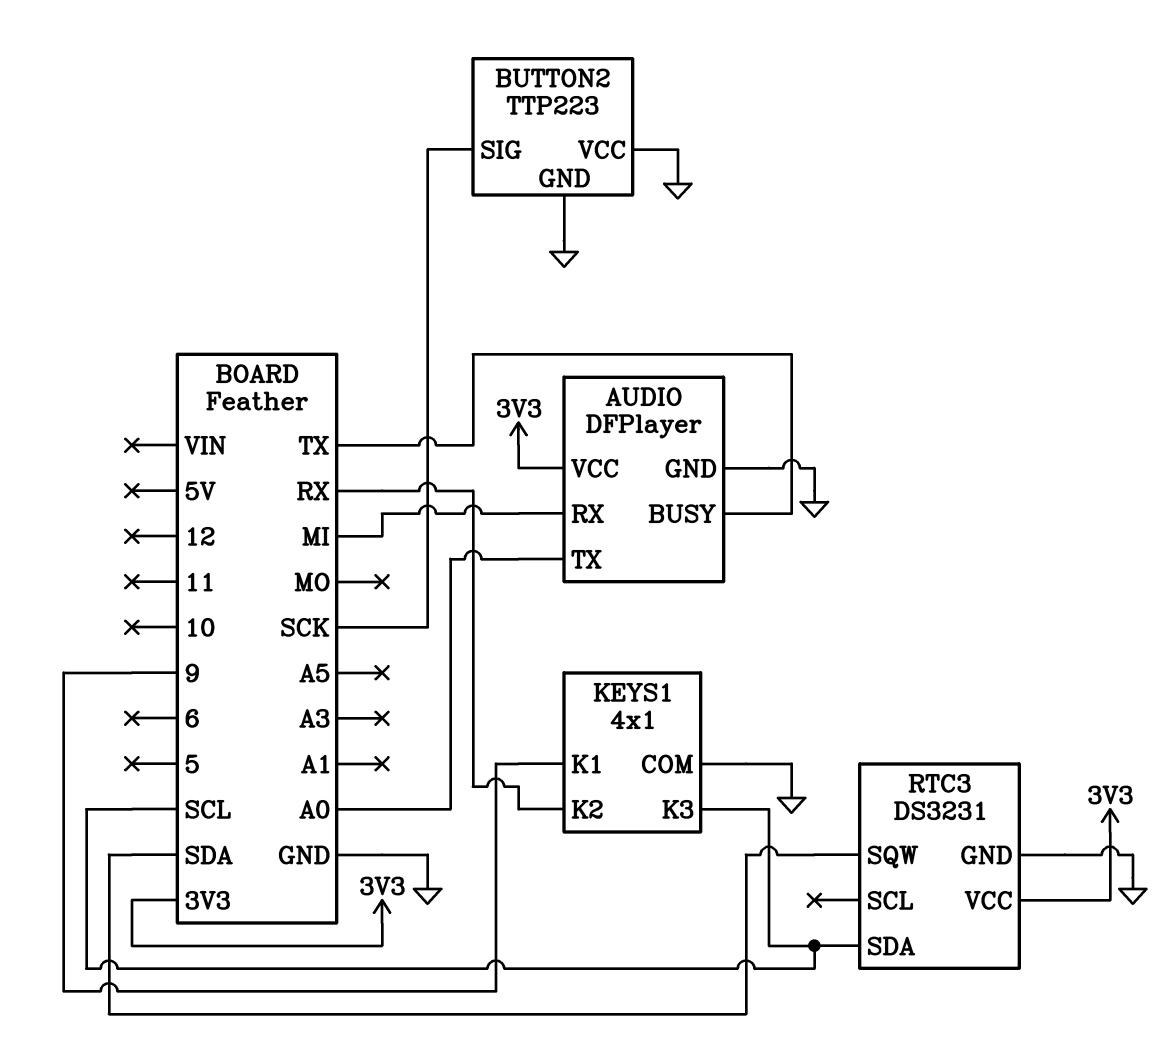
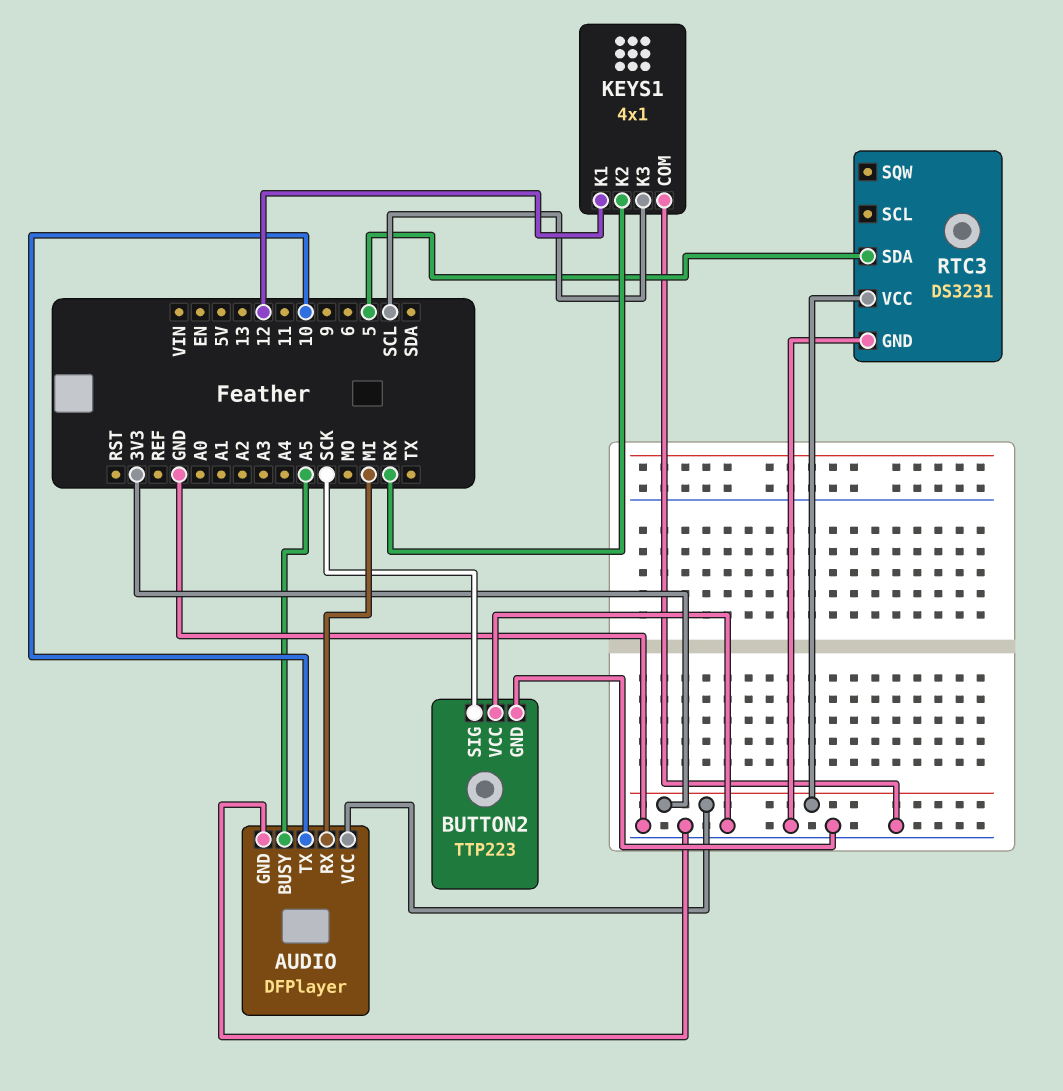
AUDIO pin BUSY: TX -> A5
AUDIO pin TX: A0 -> 10
KEYS1 pin K1: 9 -> 12
RTC3 pin SDA: SCL -> 5
RTC3 pin SQW: SDA -> none

